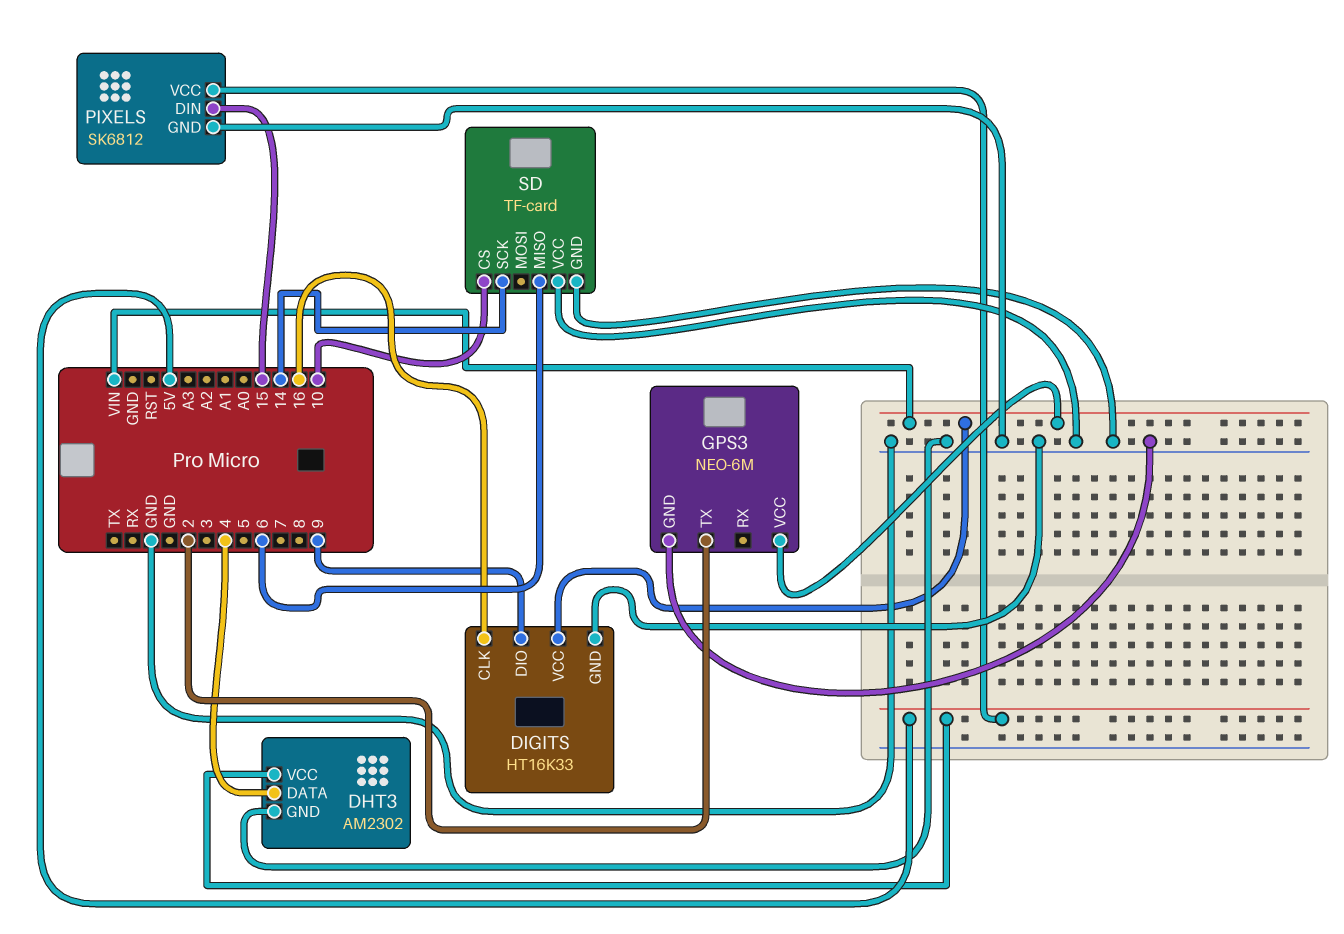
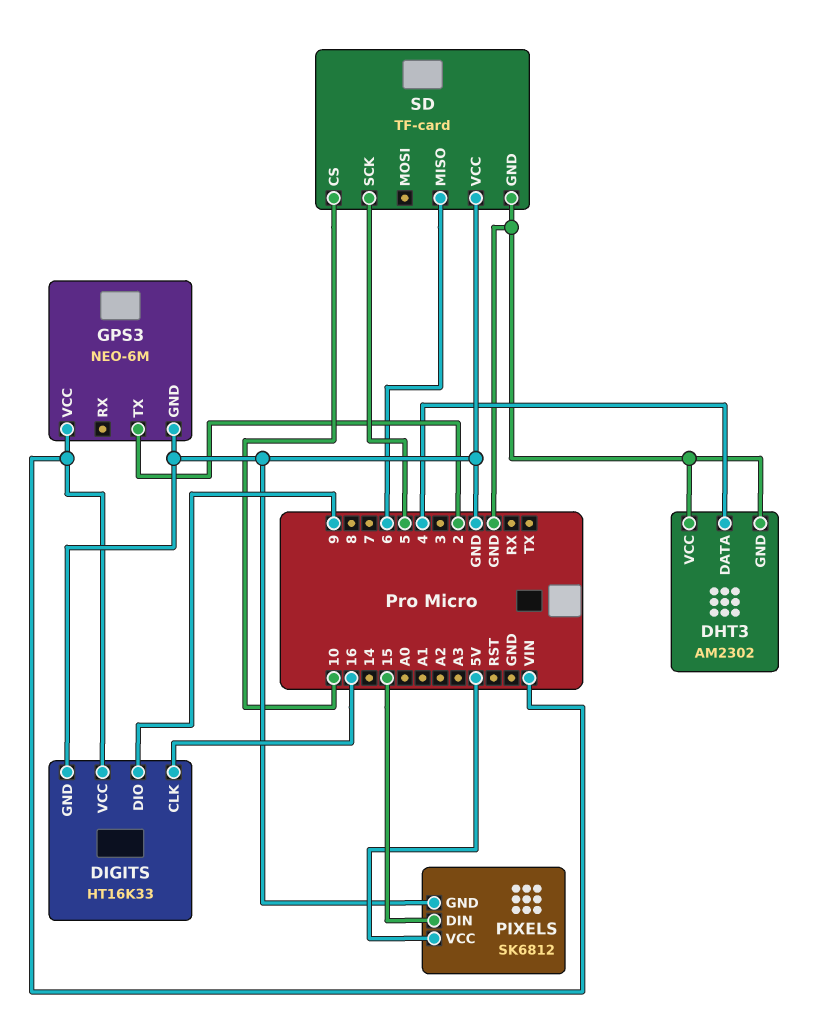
DHT3 pin VCC: 5V -> GND
SD pin SCK: 14 -> 5

